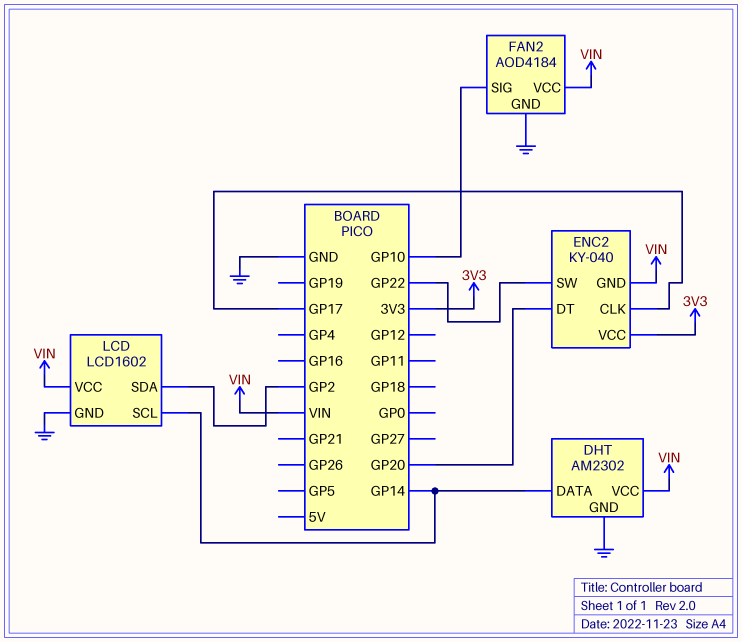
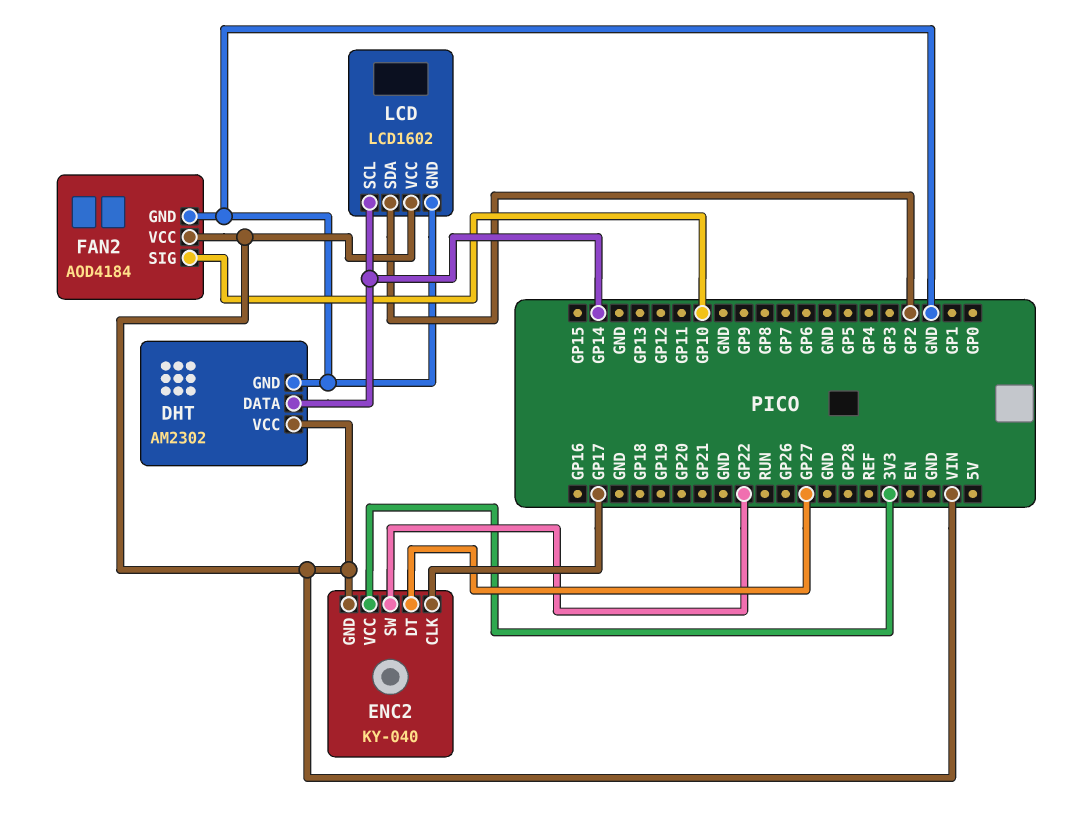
ENC2 pin DT: GP20 -> GP27

